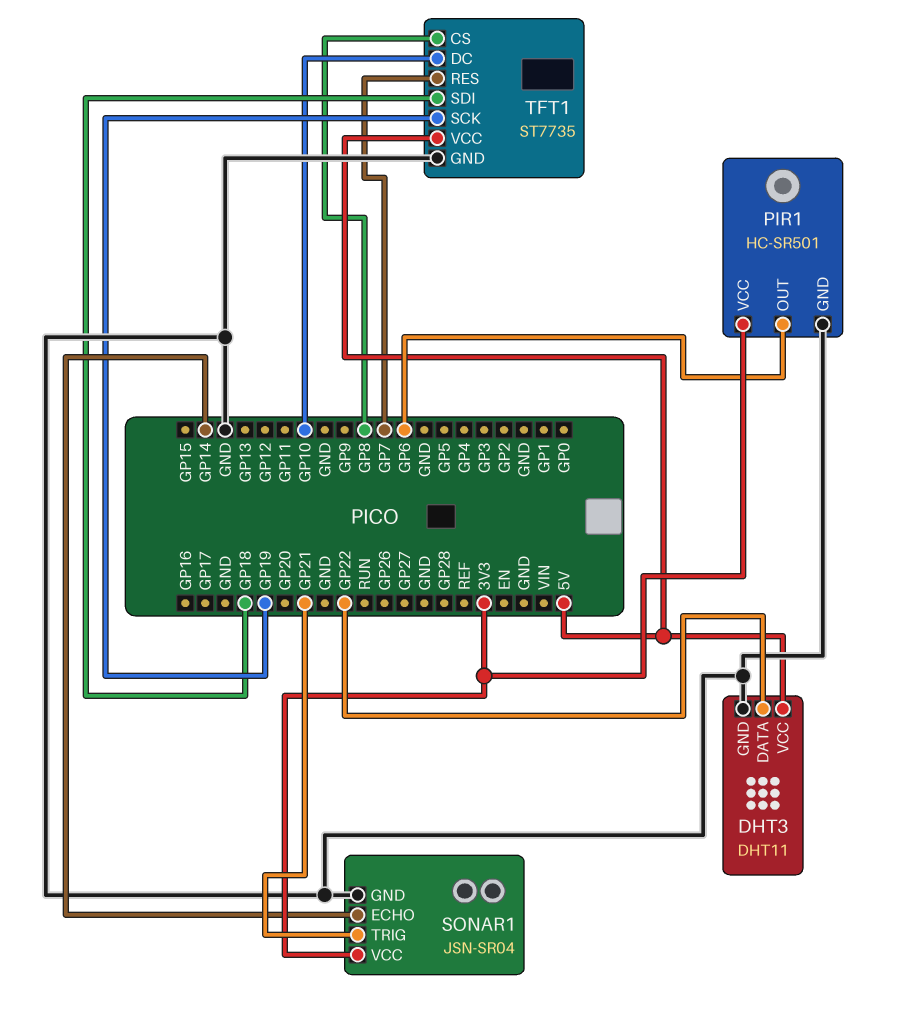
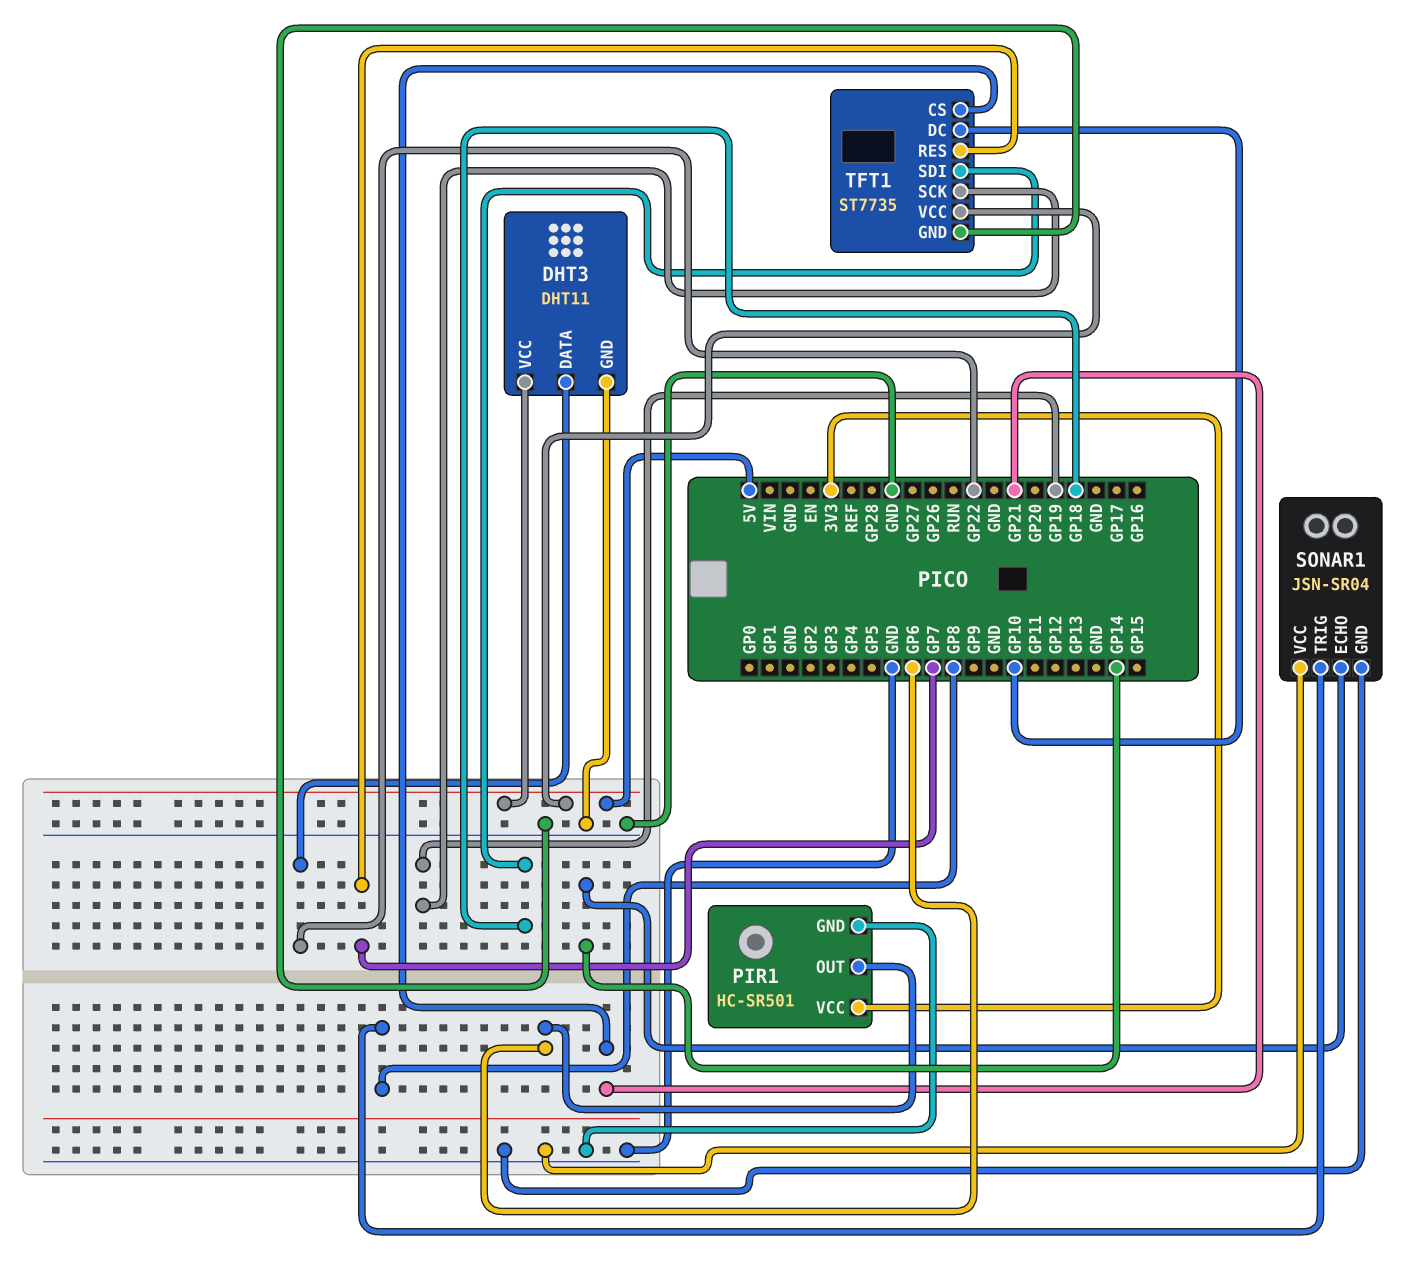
SONAR1 pin TRIG: GP21 -> GP8
SONAR1 pin VCC: 3V3 -> GND
TFT1 pin CS: GP8 -> GP21

